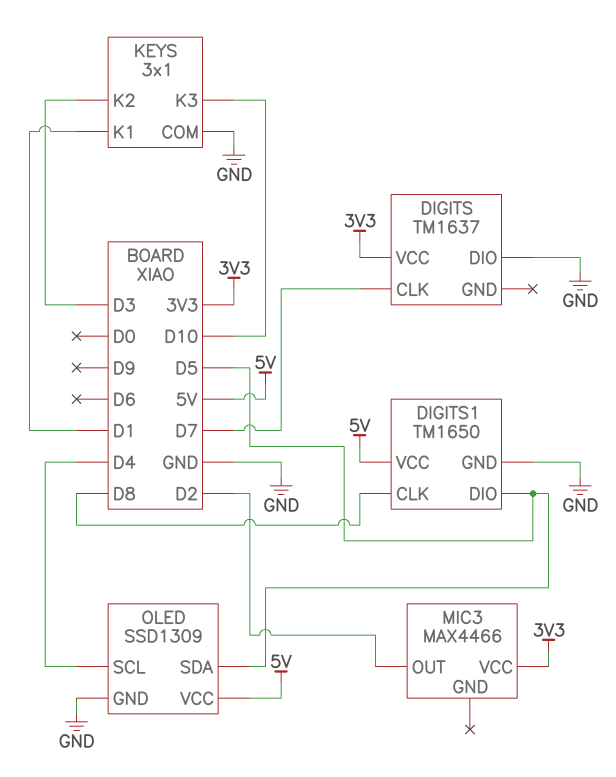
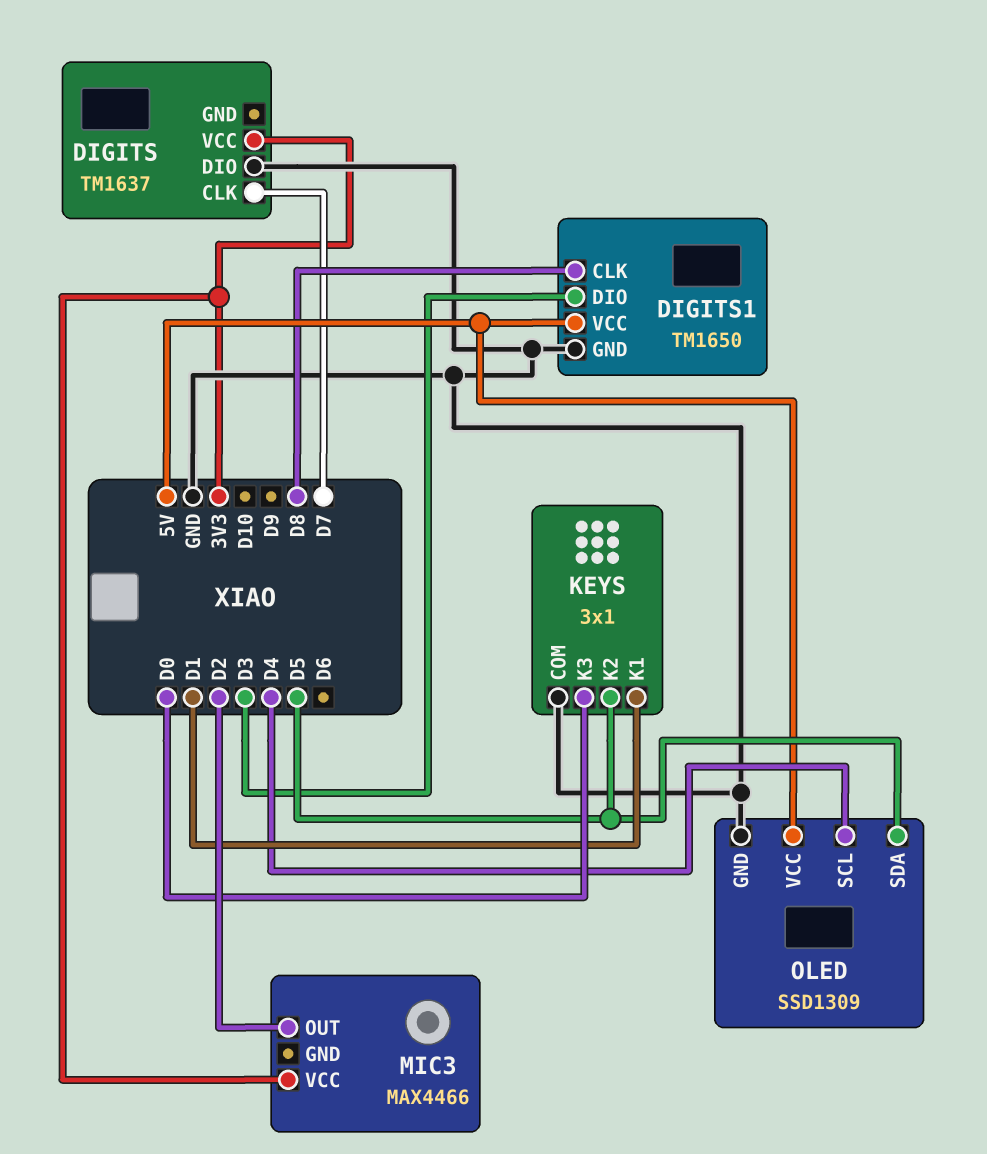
DIGITS1 pin DIO: D5 -> D3
KEYS pin K2: D3 -> D5
KEYS pin K3: D10 -> D0

